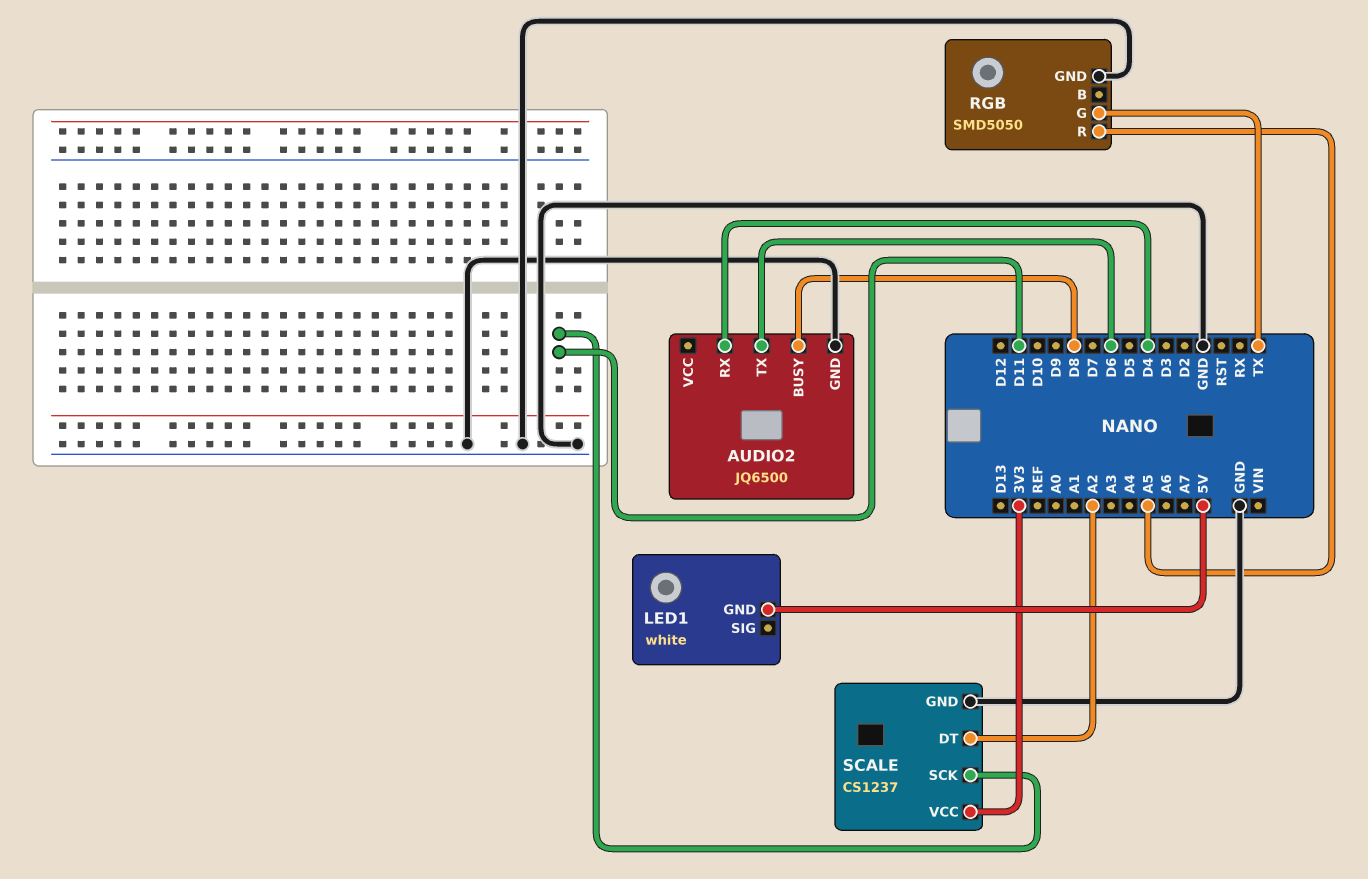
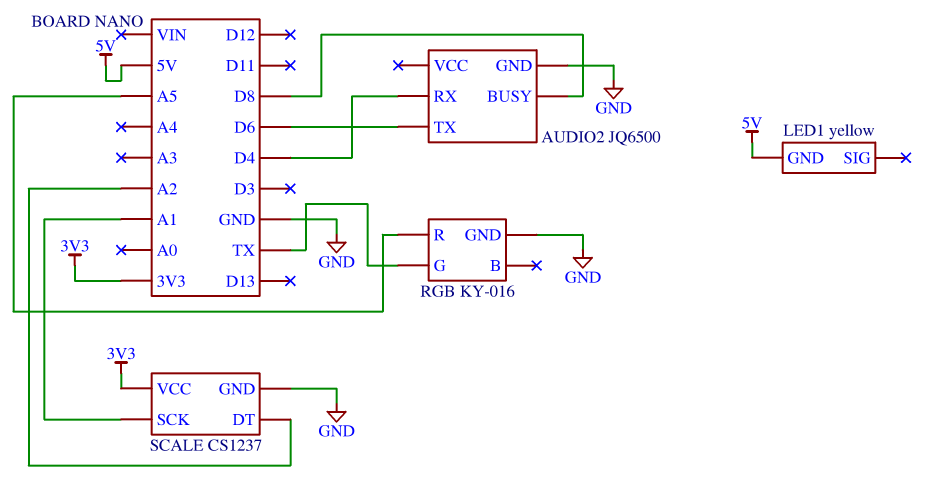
LED1: white -> yellow
RGB: SMD5050 -> KY-016
SCALE pin SCK: D11 -> A1

